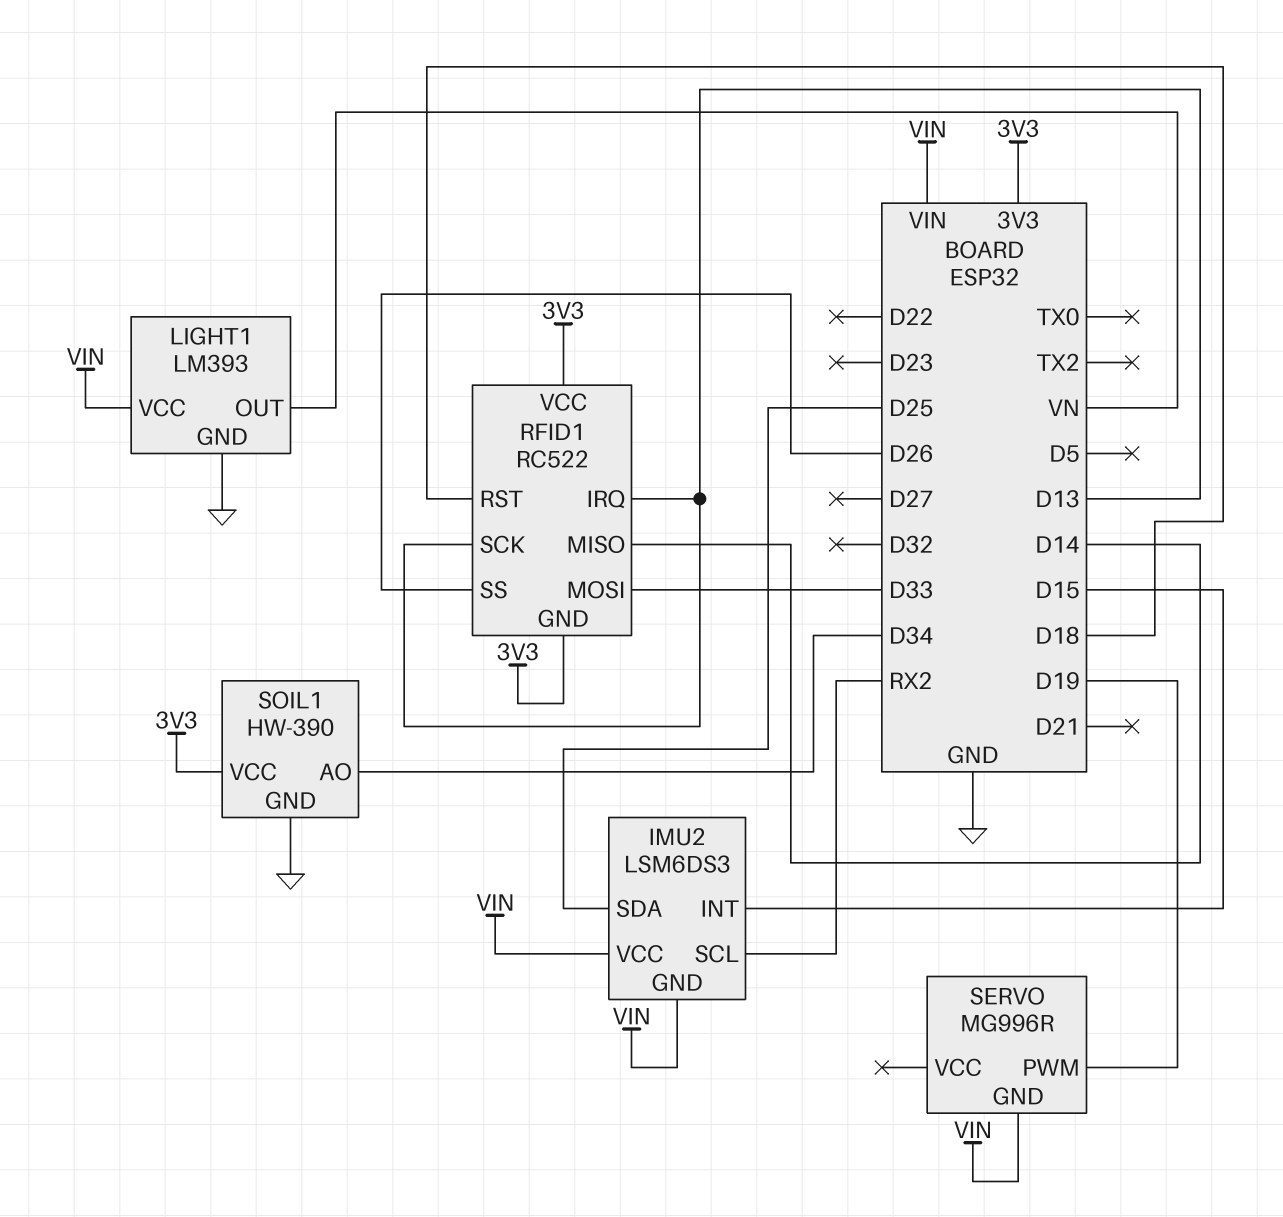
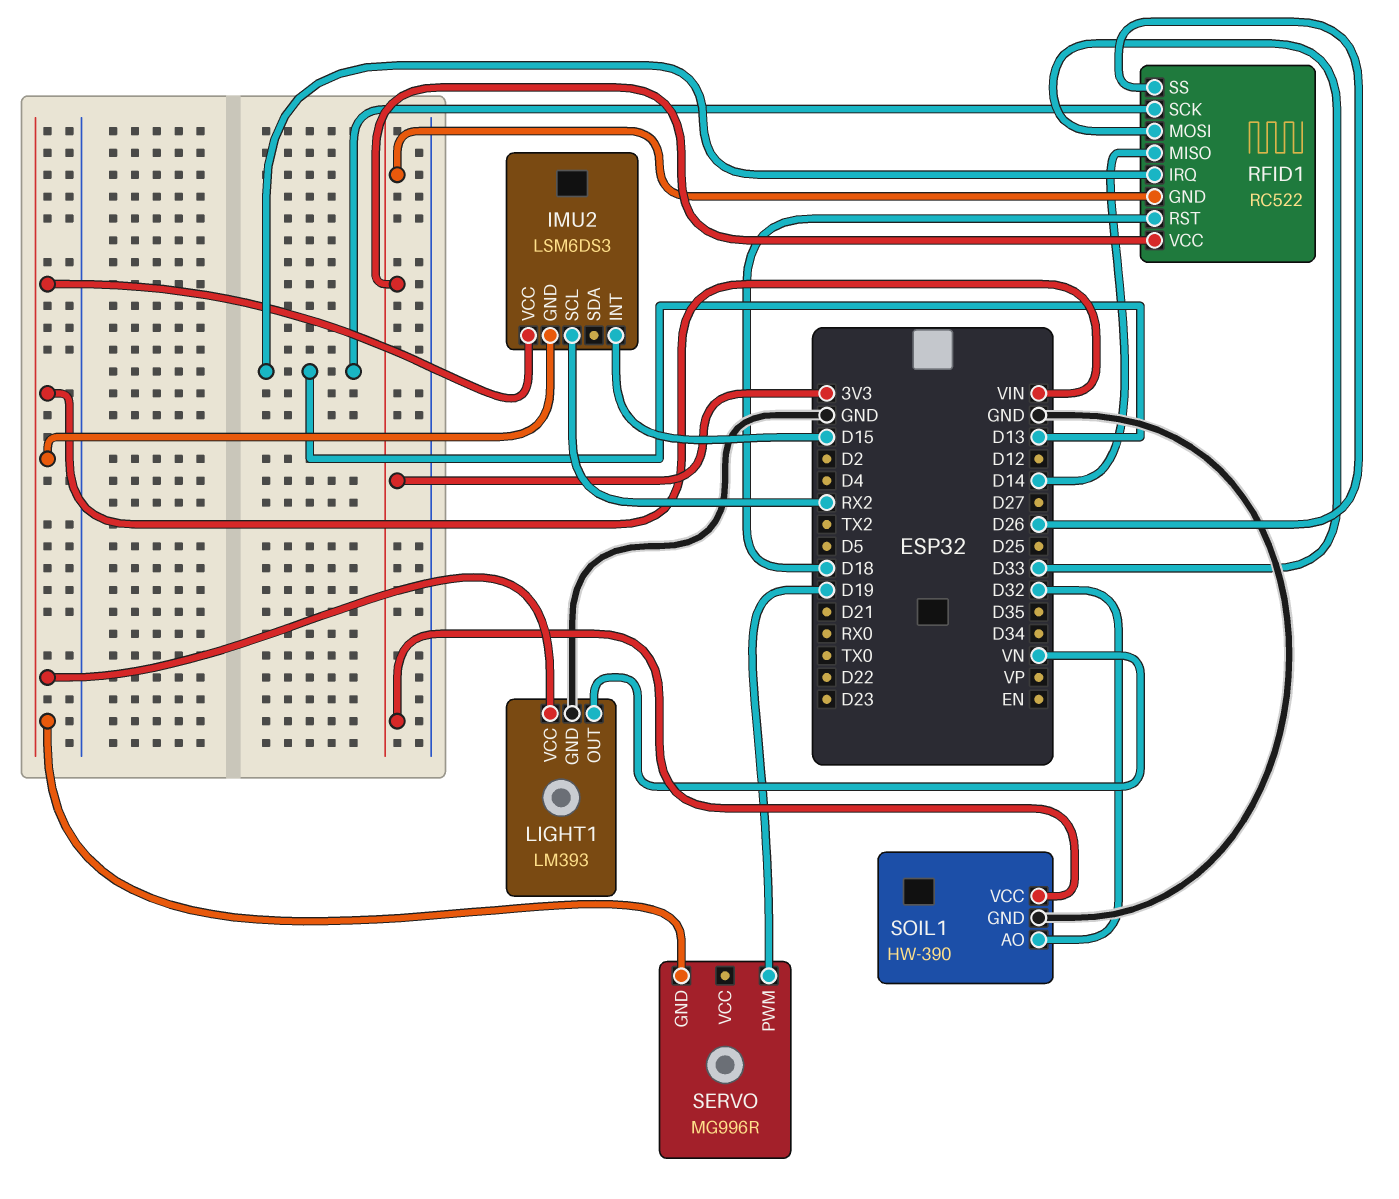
IMU2 pin SDA: D25 -> none
SOIL1 pin AO: D34 -> D32

